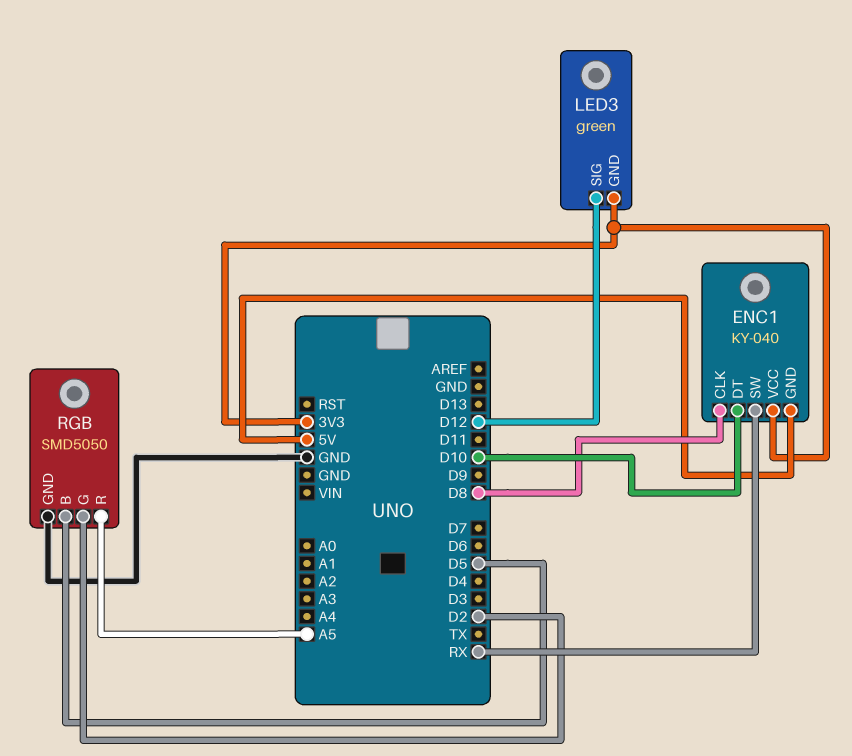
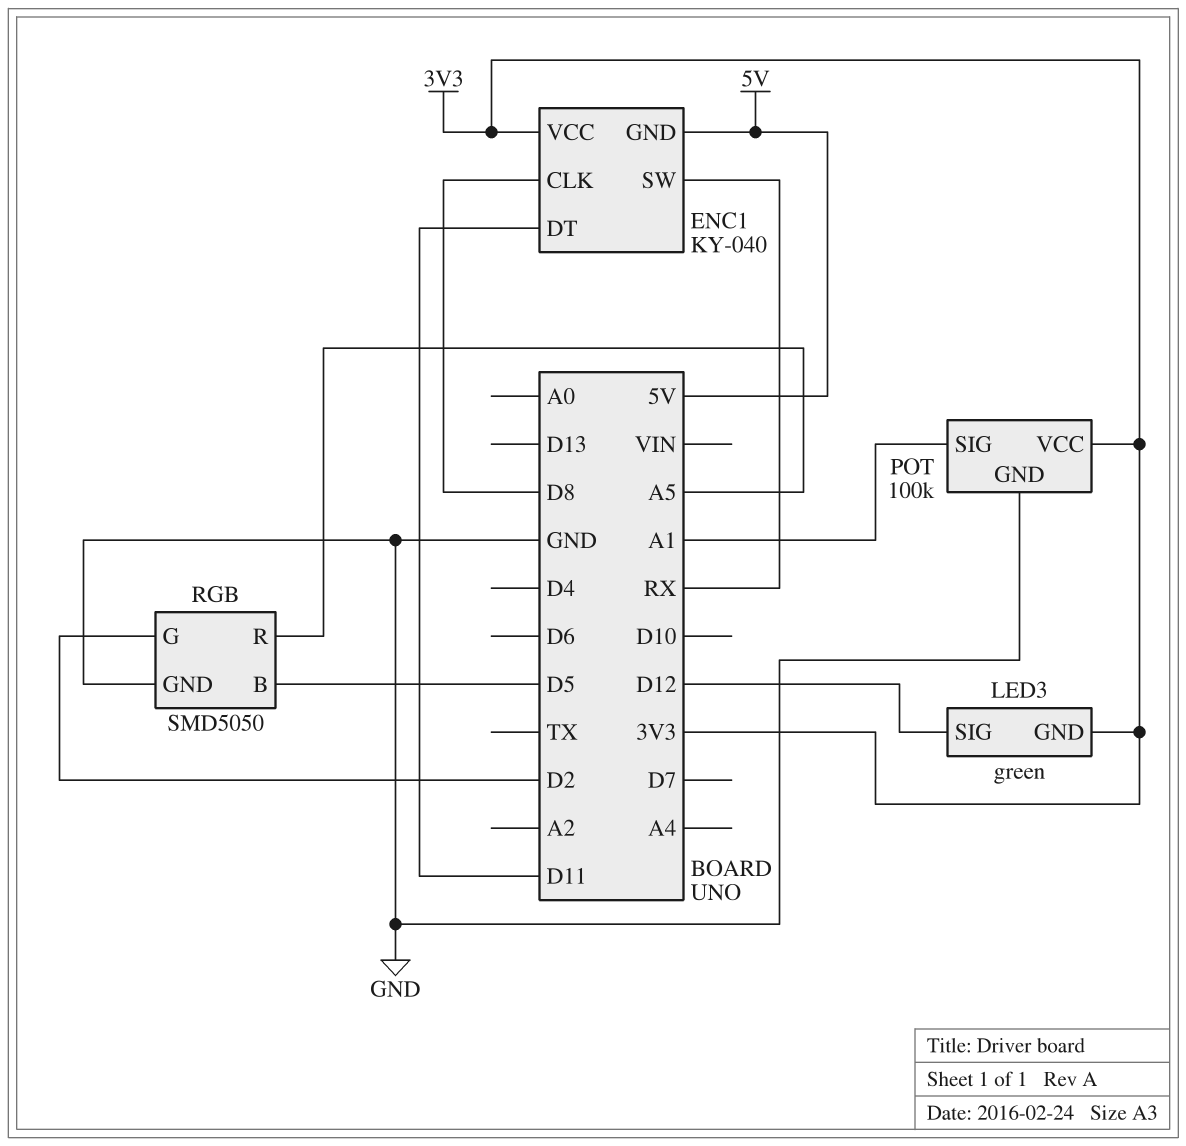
ENC1 pin DT: D10 -> D11
POT: none -> 100k
POT pin GND: none -> GND
POT pin SIG: none -> A1
POT pin VCC: none -> 3V3

